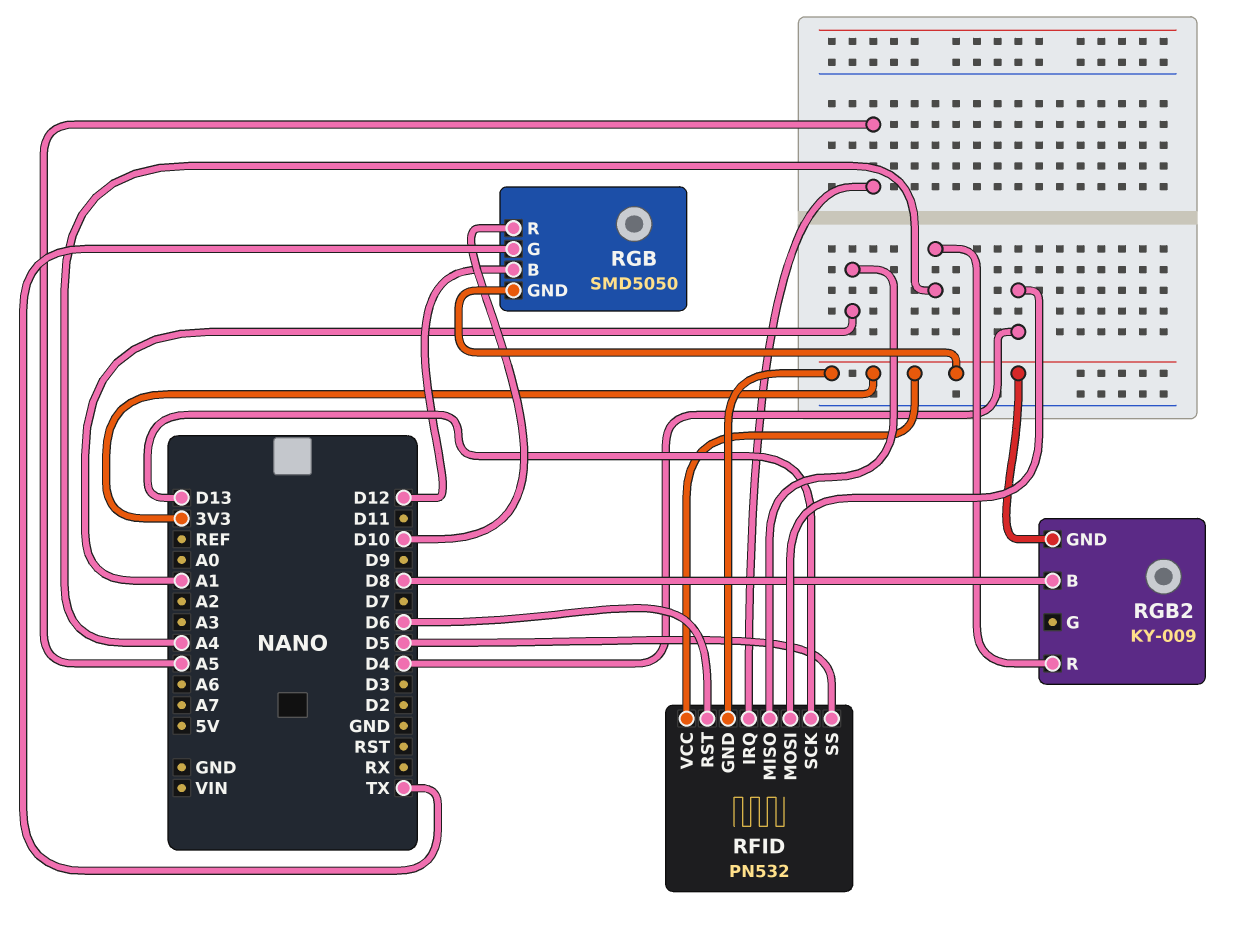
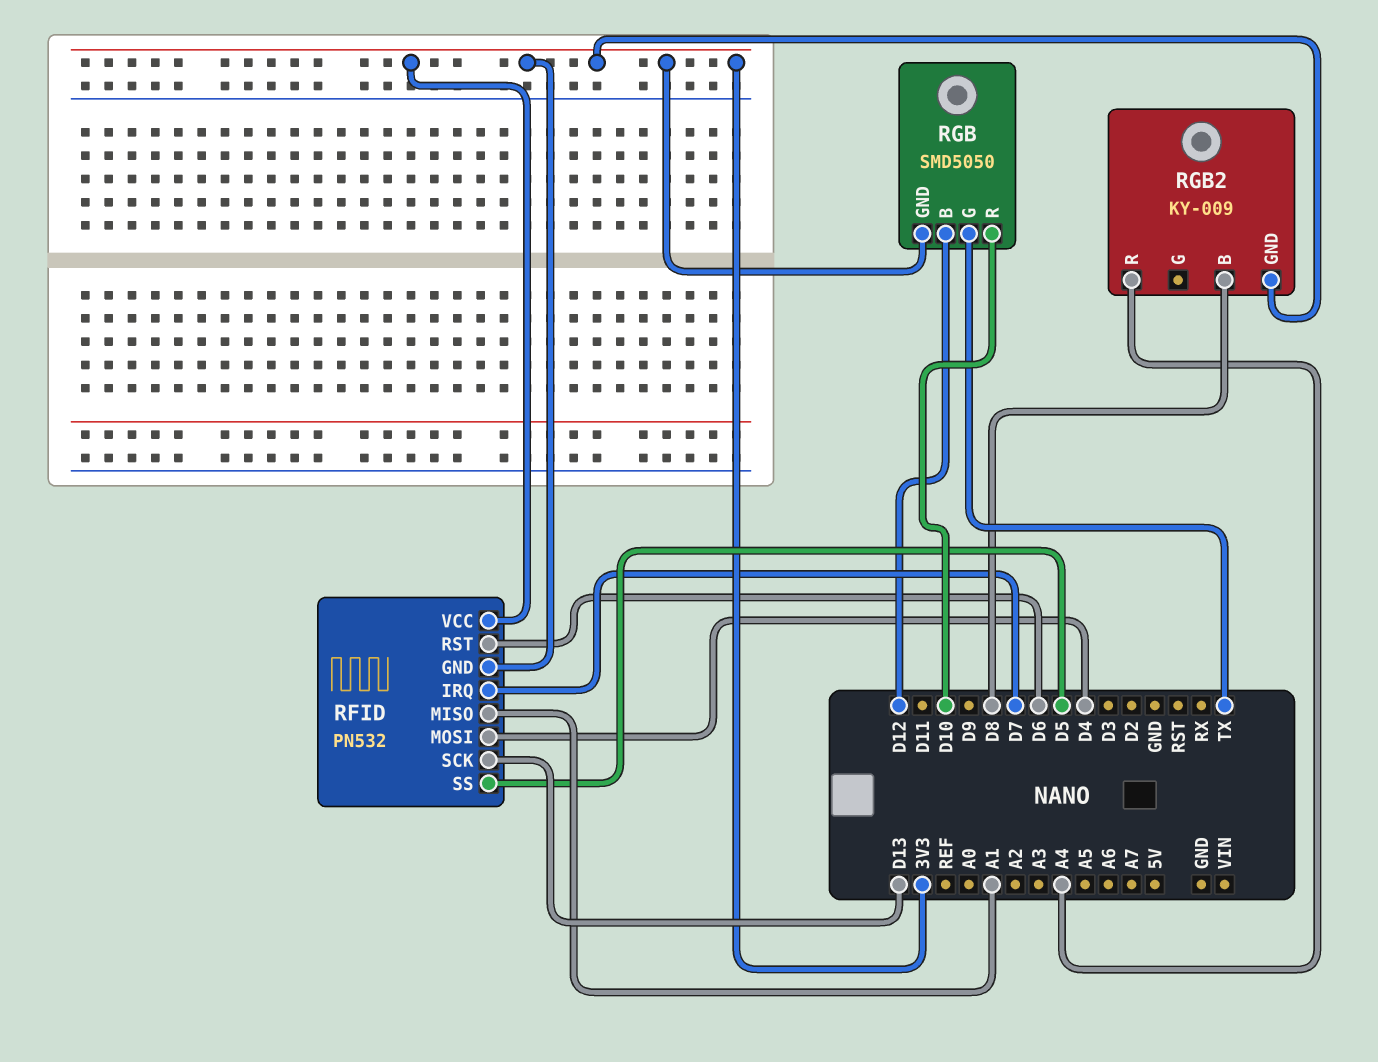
RFID pin IRQ: A5 -> D7

